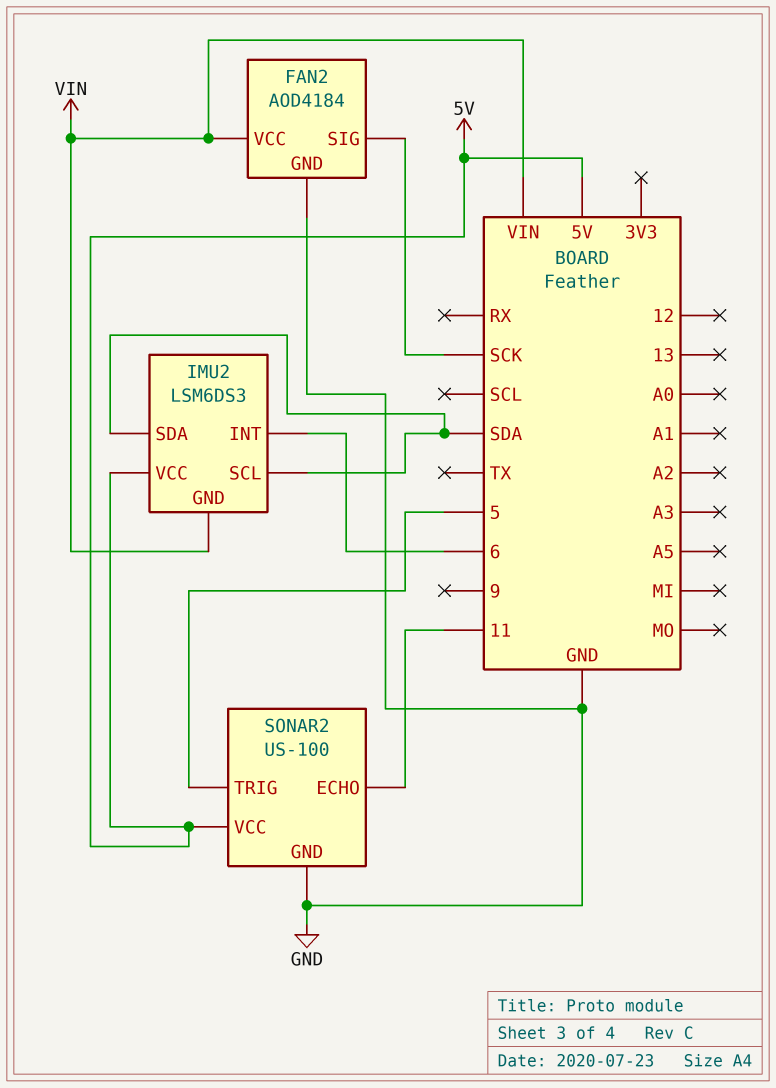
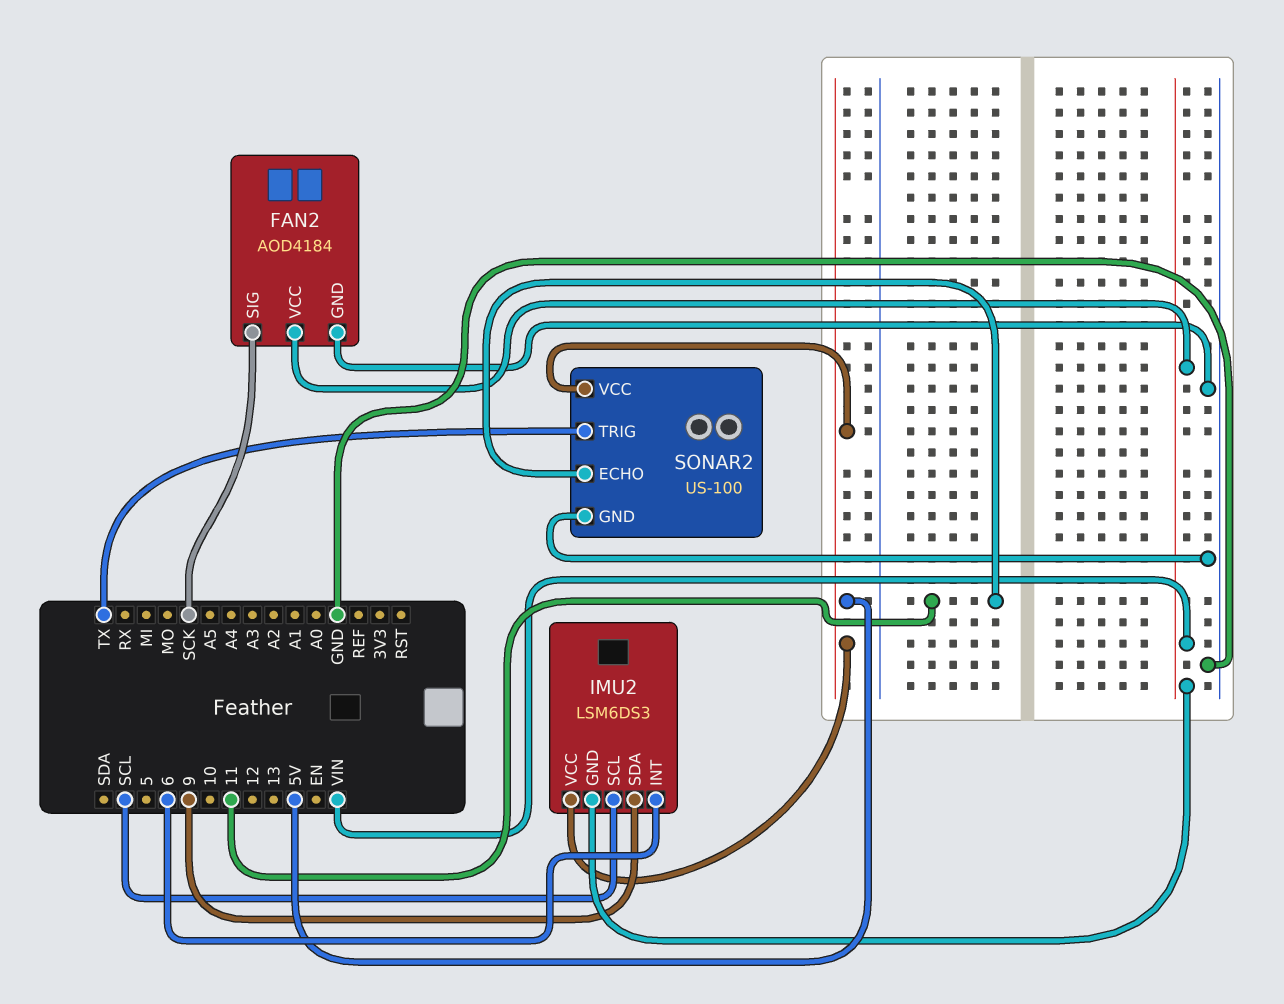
IMU2 pin SCL: SDA -> SCL
IMU2 pin SDA: SDA -> 9
SONAR2 pin TRIG: 5 -> TX

